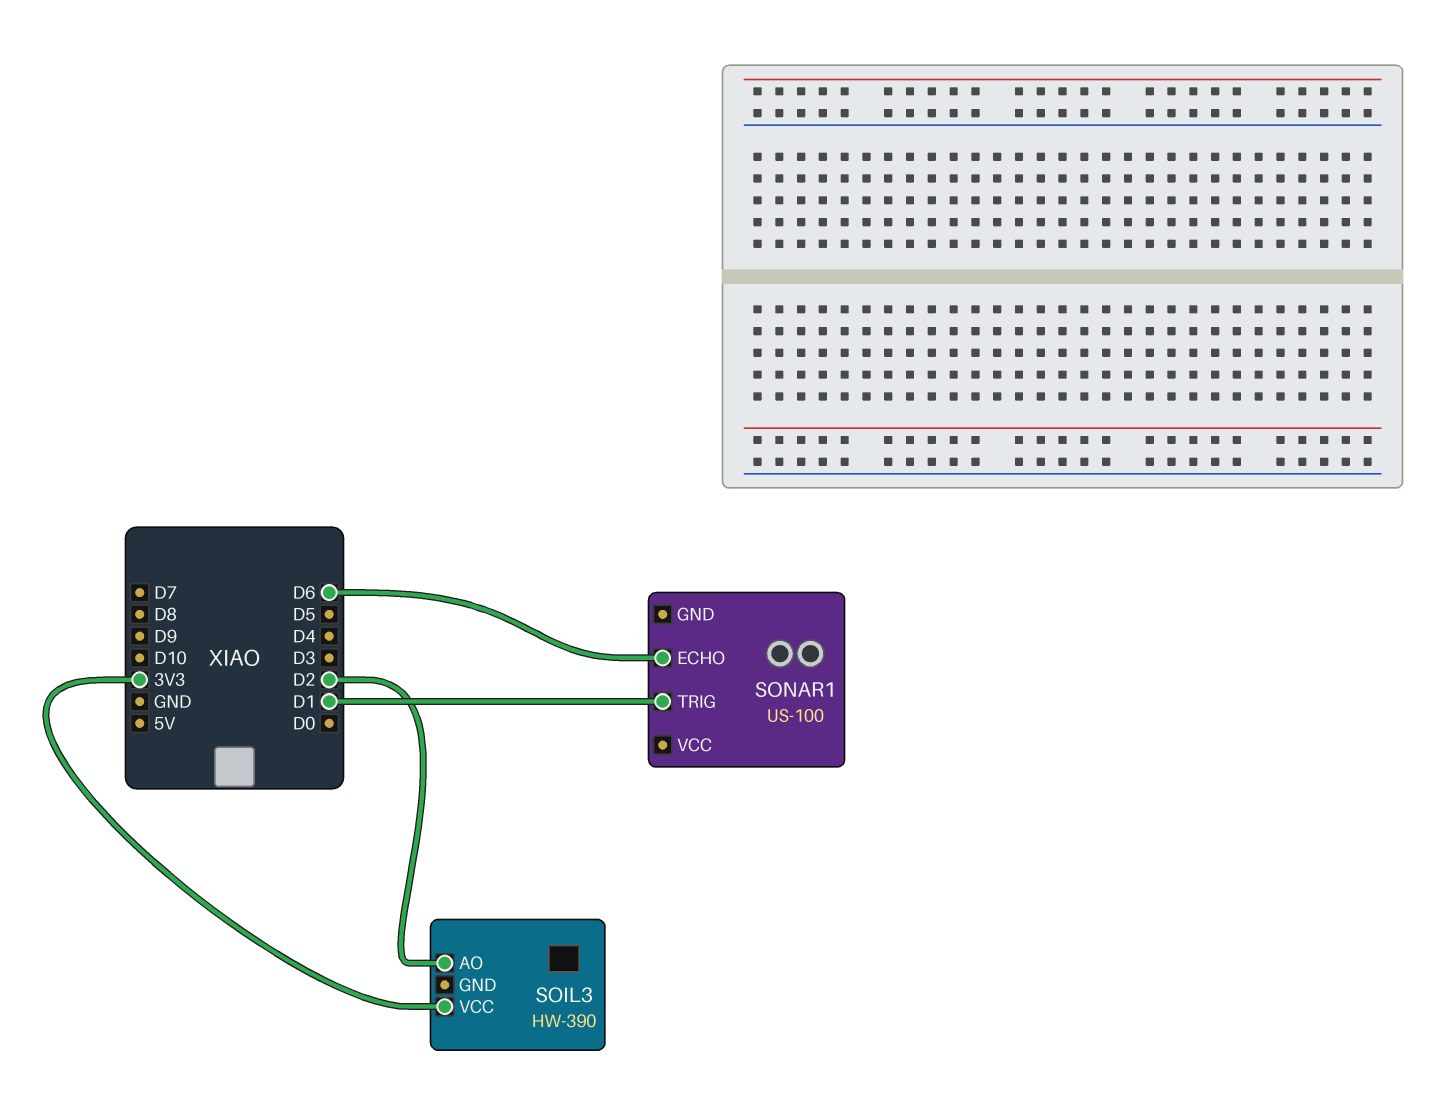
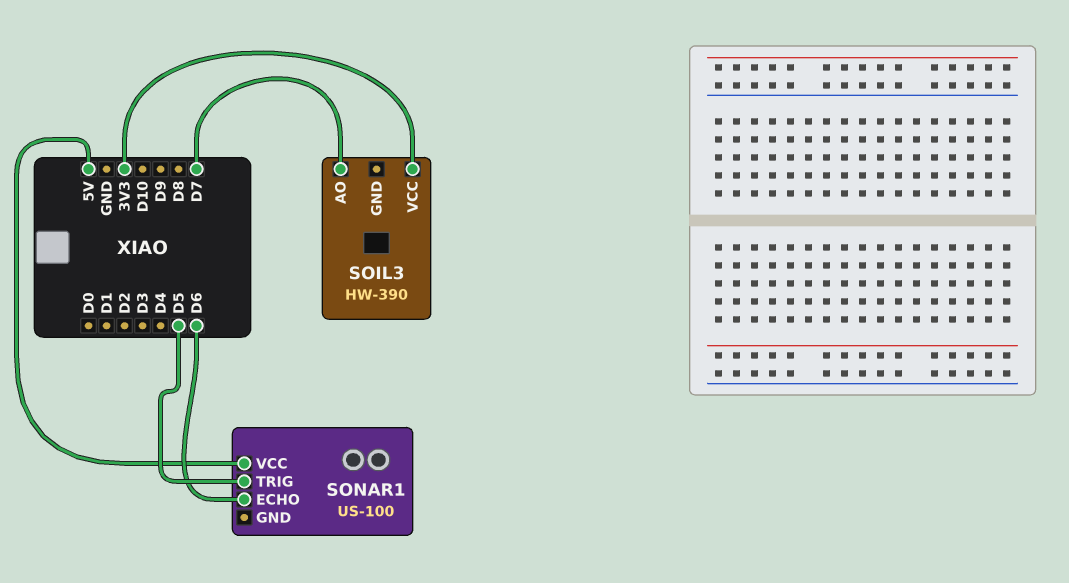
SOIL3 pin AO: D2 -> D7
SONAR1 pin TRIG: D1 -> D5
SONAR1 pin VCC: none -> 5V

